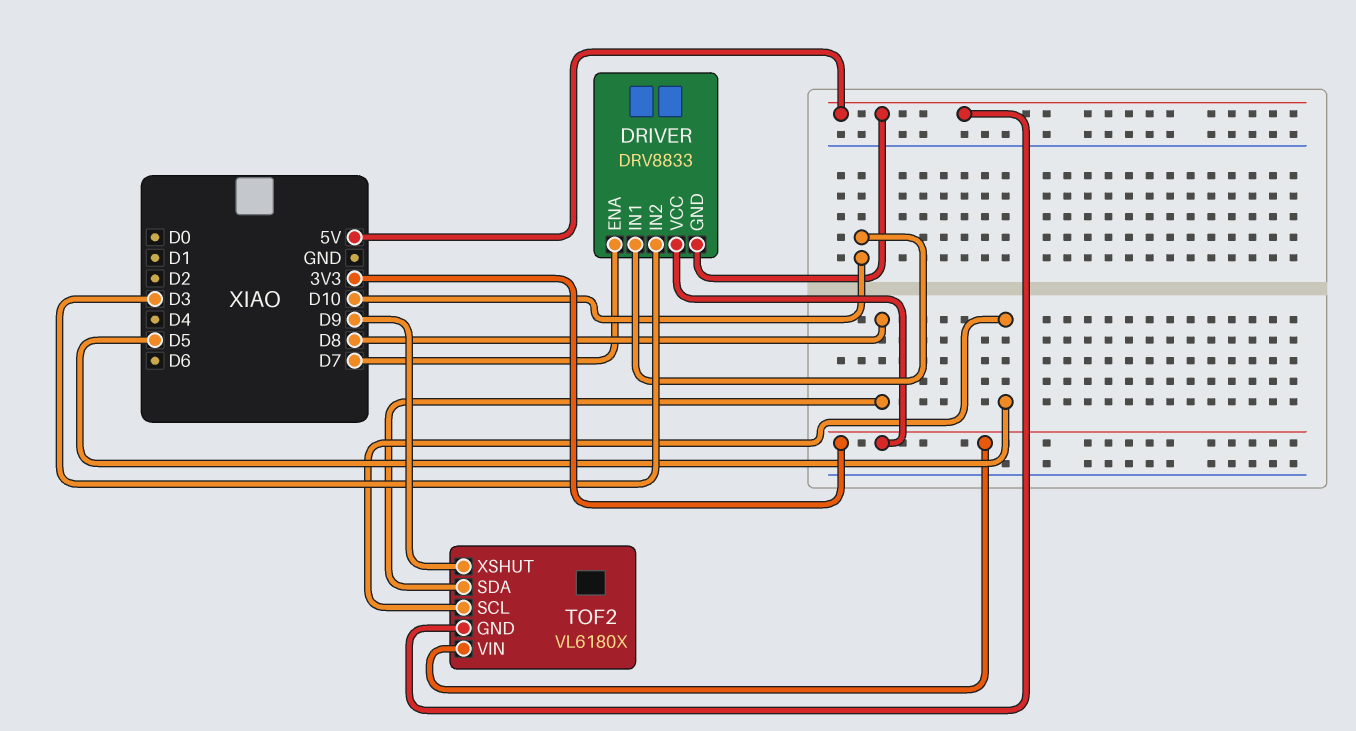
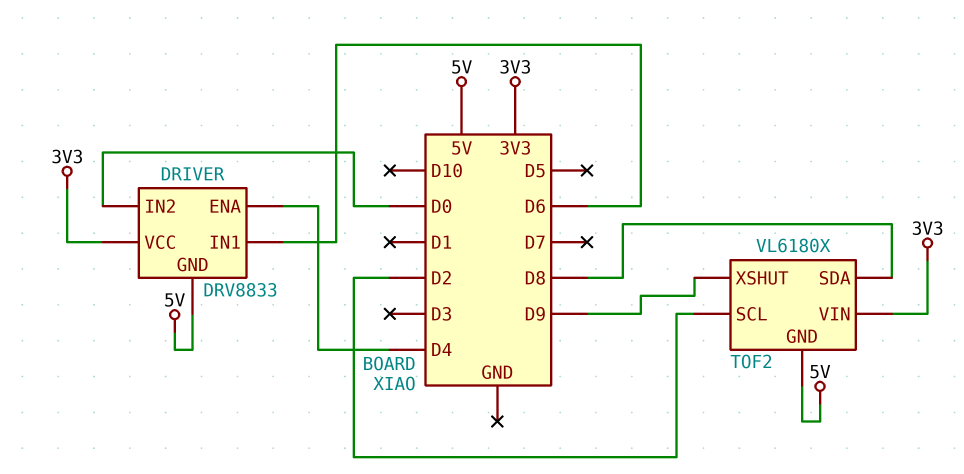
DRIVER pin ENA: D7 -> D4
DRIVER pin IN1: D10 -> D6
DRIVER pin IN2: D3 -> D0
TOF2 pin SCL: D5 -> D2

